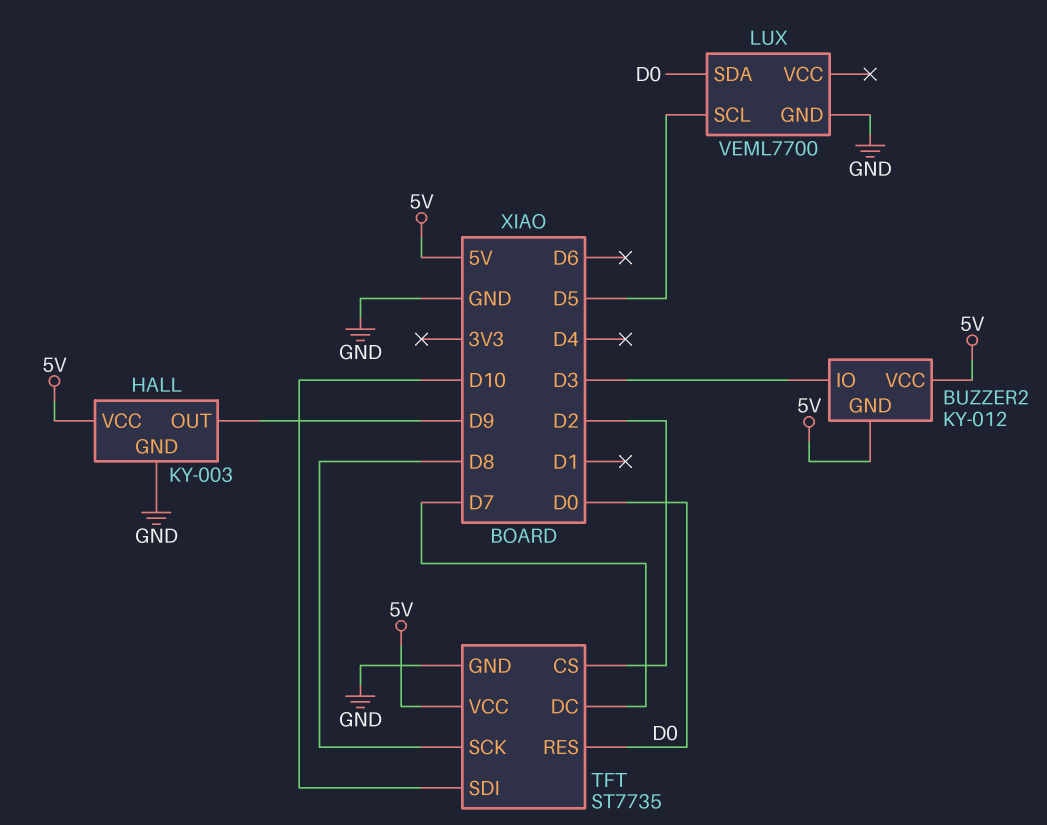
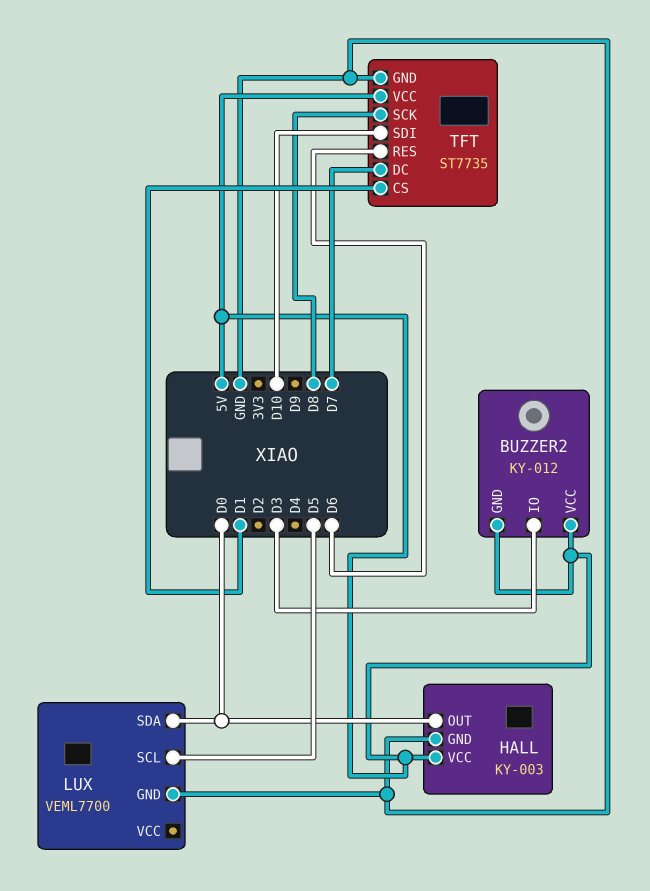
HALL pin OUT: D9 -> D0
TFT pin CS: D2 -> D1
TFT pin RES: D0 -> D6

